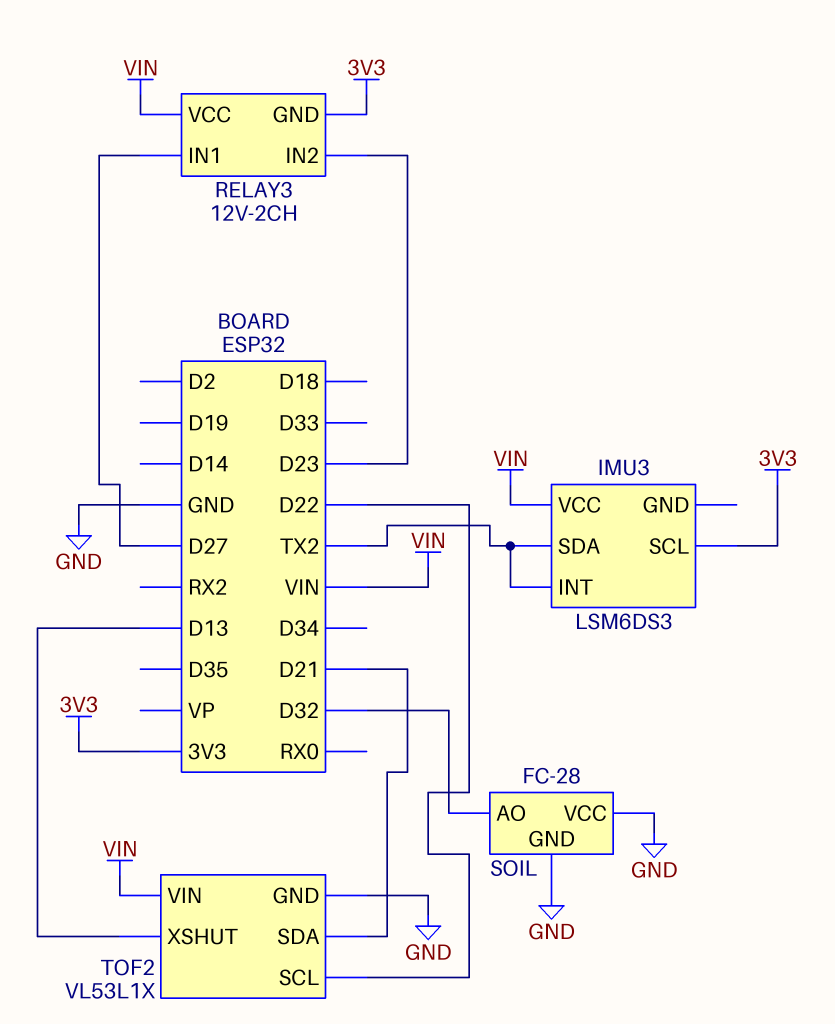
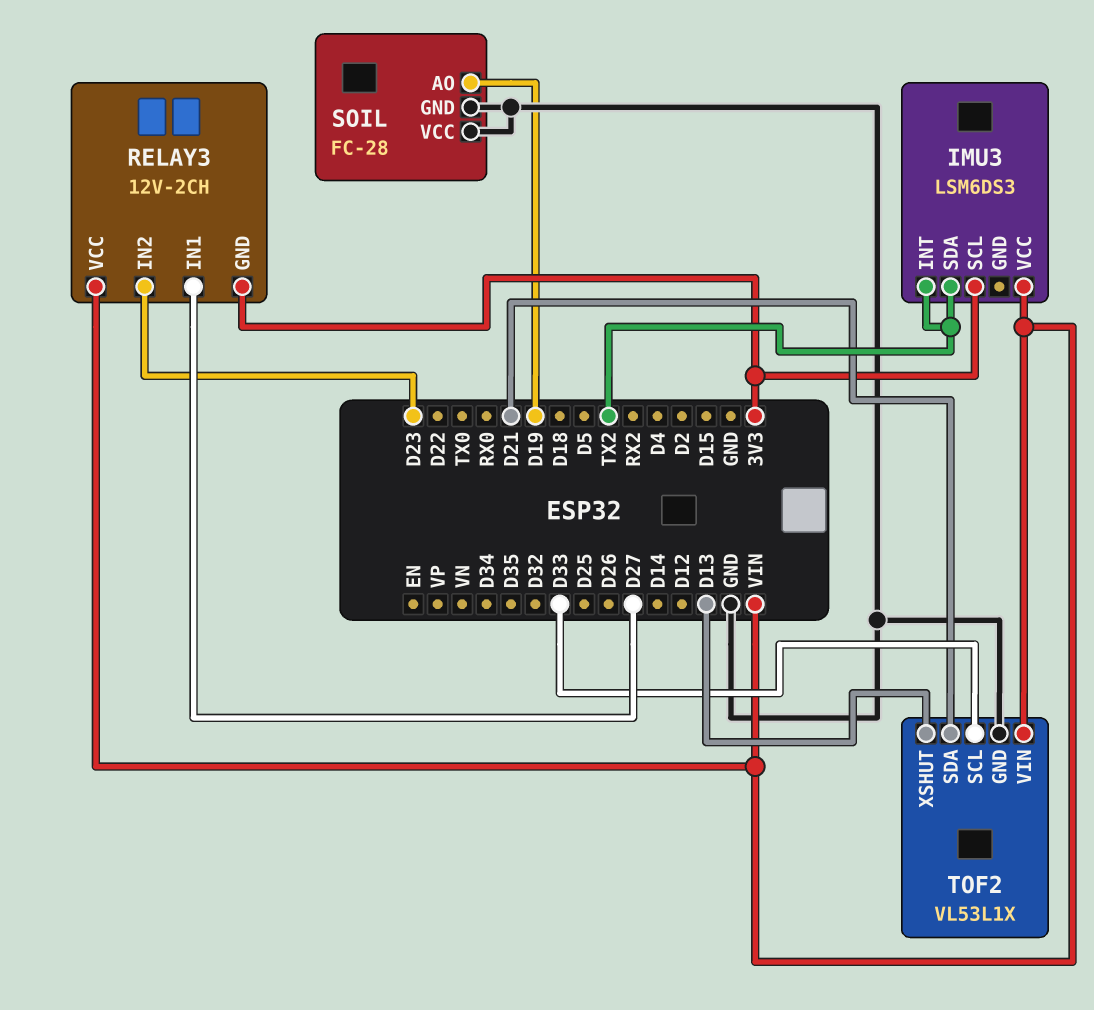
SOIL pin AO: D32 -> D19
TOF2 pin SCL: D22 -> D33

